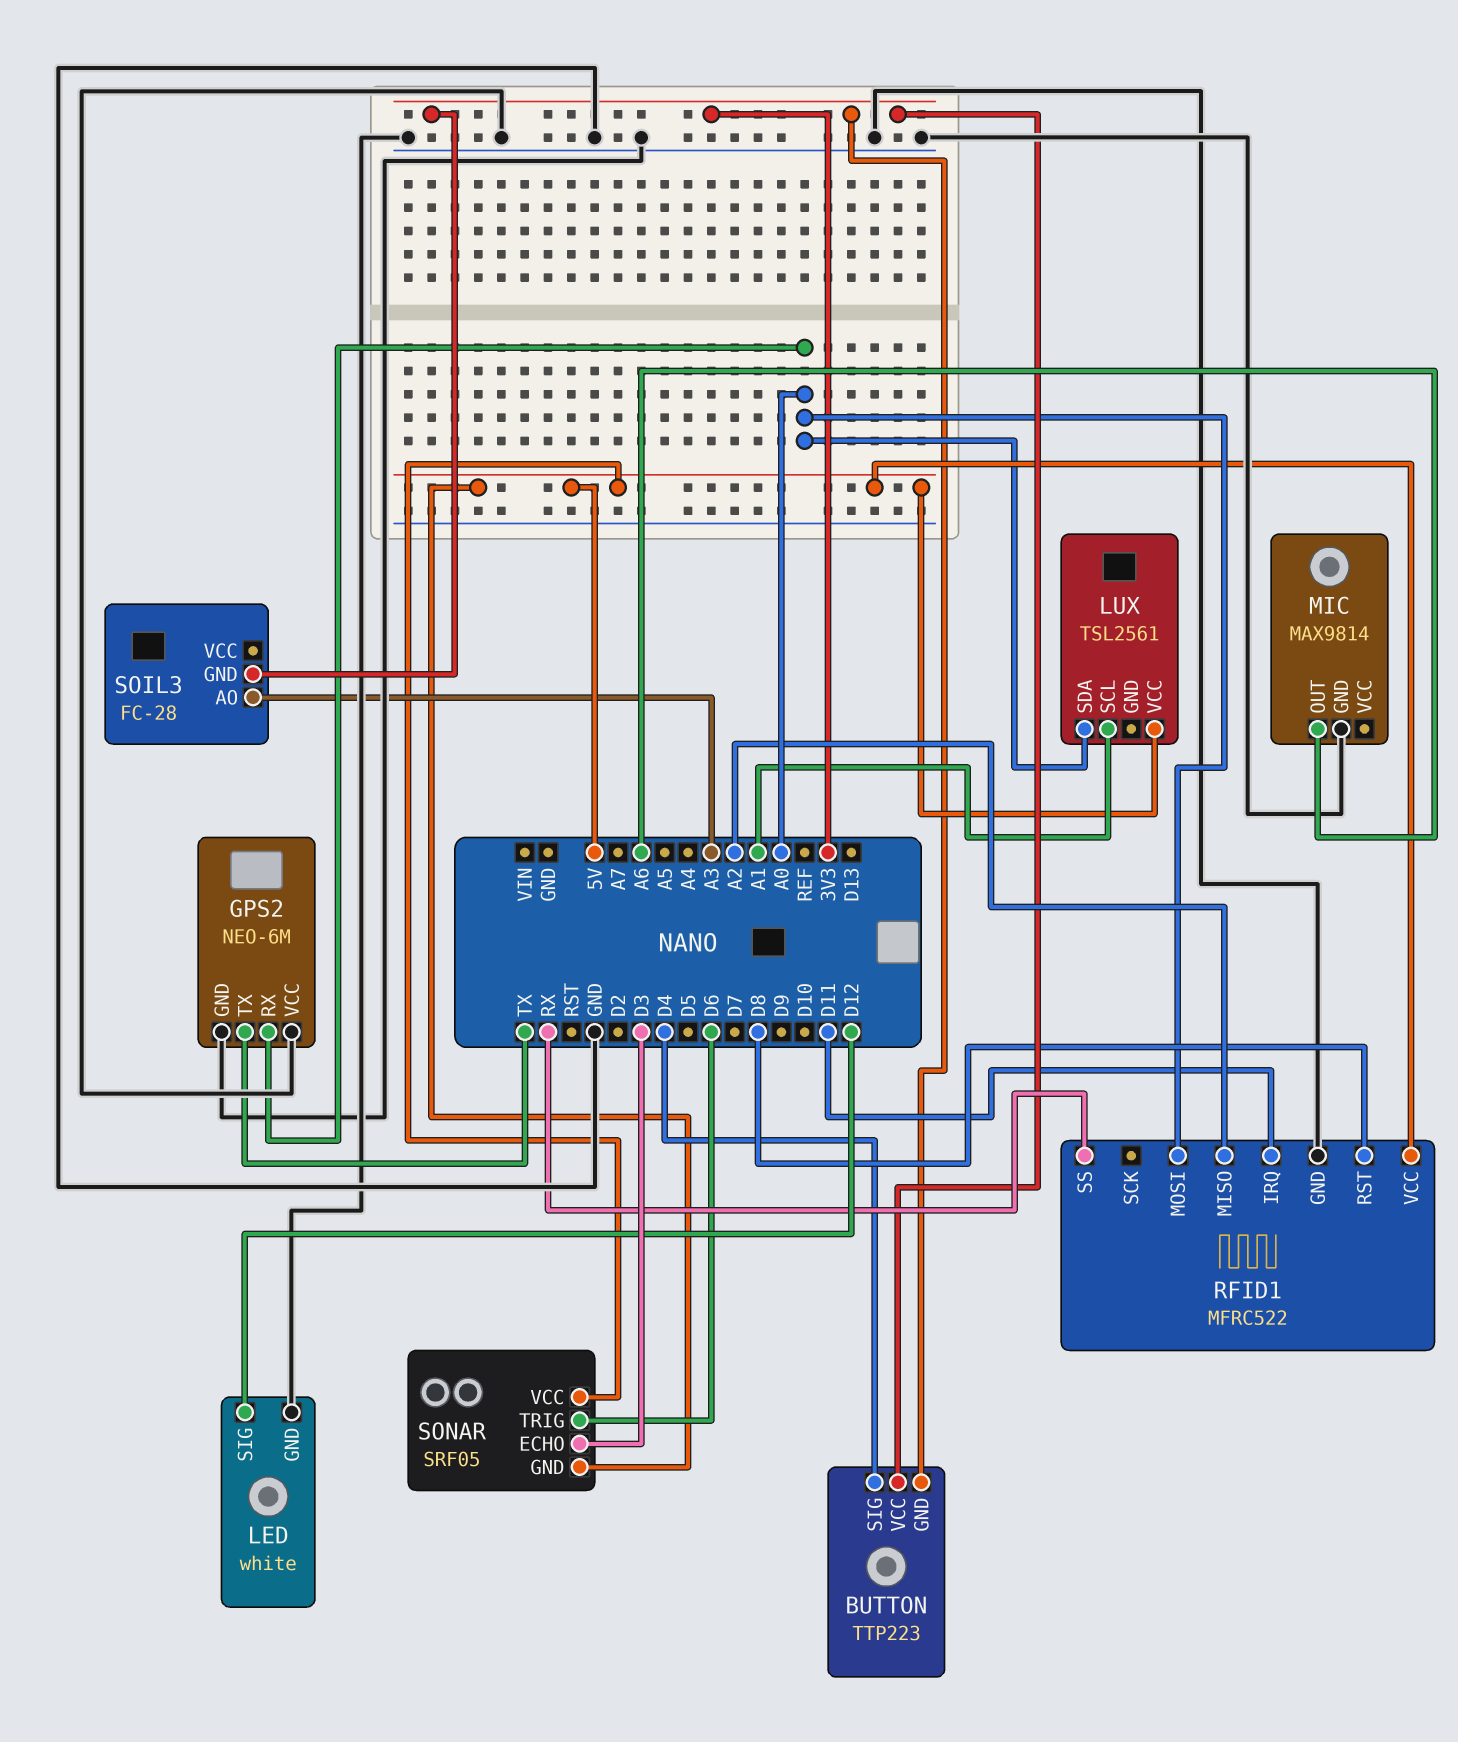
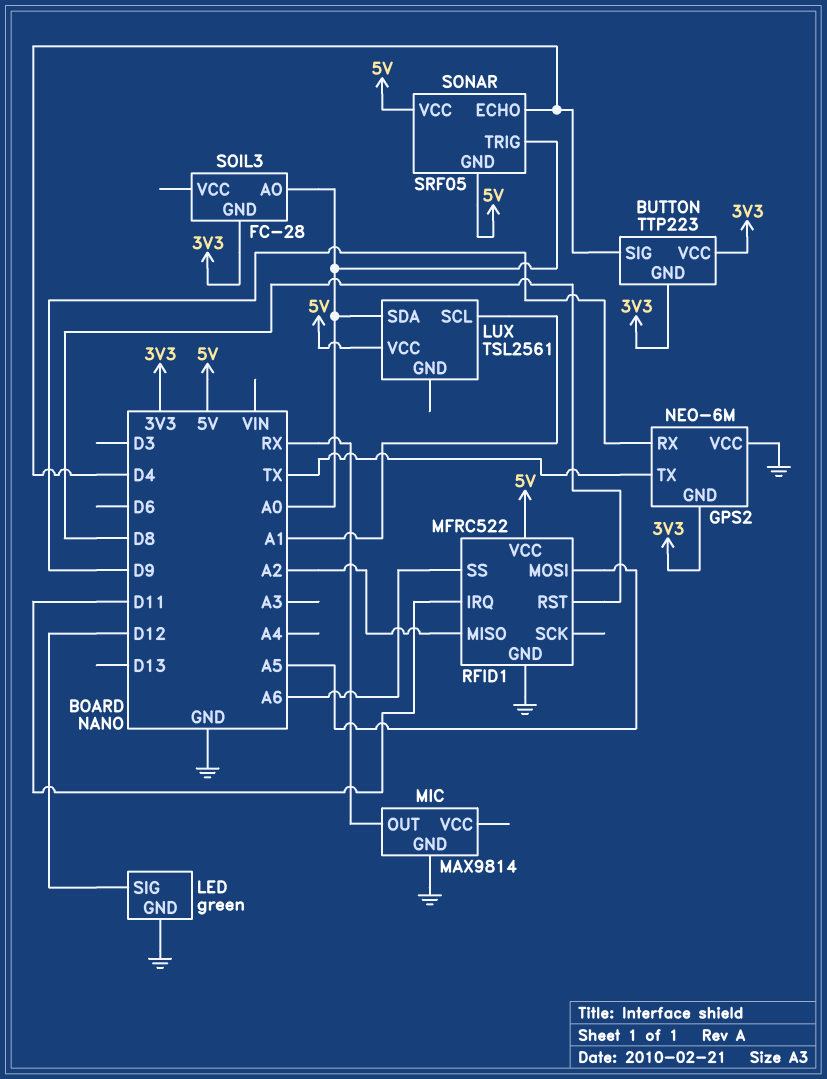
GPS2 pin GND: GND -> 3V3
GPS2 pin RX: A0 -> D9
LED: white -> green
MIC pin OUT: A6 -> RX
RFID1 pin MOSI: A0 -> A5
RFID1 pin SS: RX -> A6
SOIL3 pin AO: A3 -> A0
SONAR pin ECHO: D3 -> D4
SONAR pin TRIG: D6 -> A0

